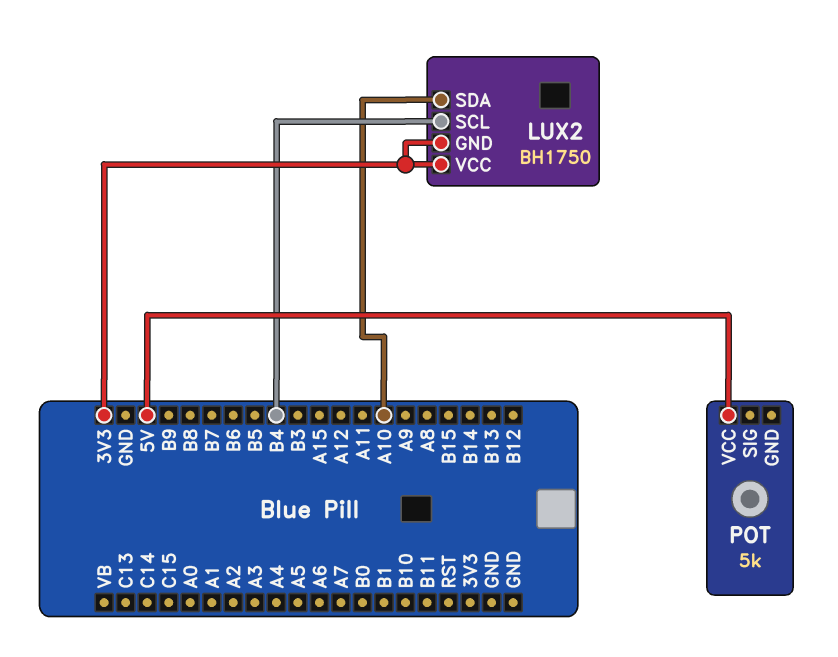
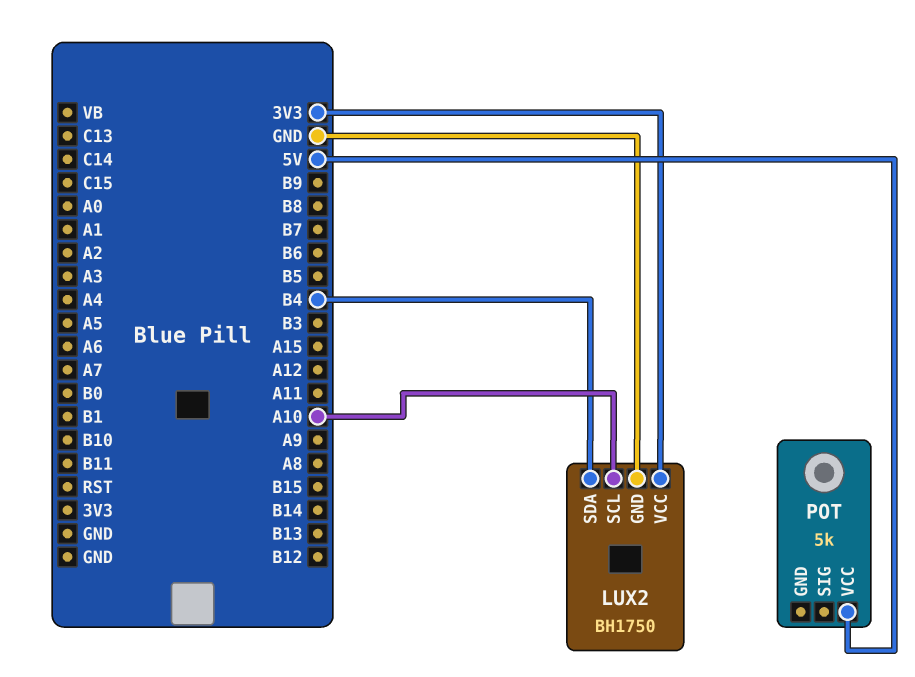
LUX2 pin GND: 3V3 -> GND
LUX2 pin SCL: B4 -> A10
LUX2 pin SDA: A10 -> B4

